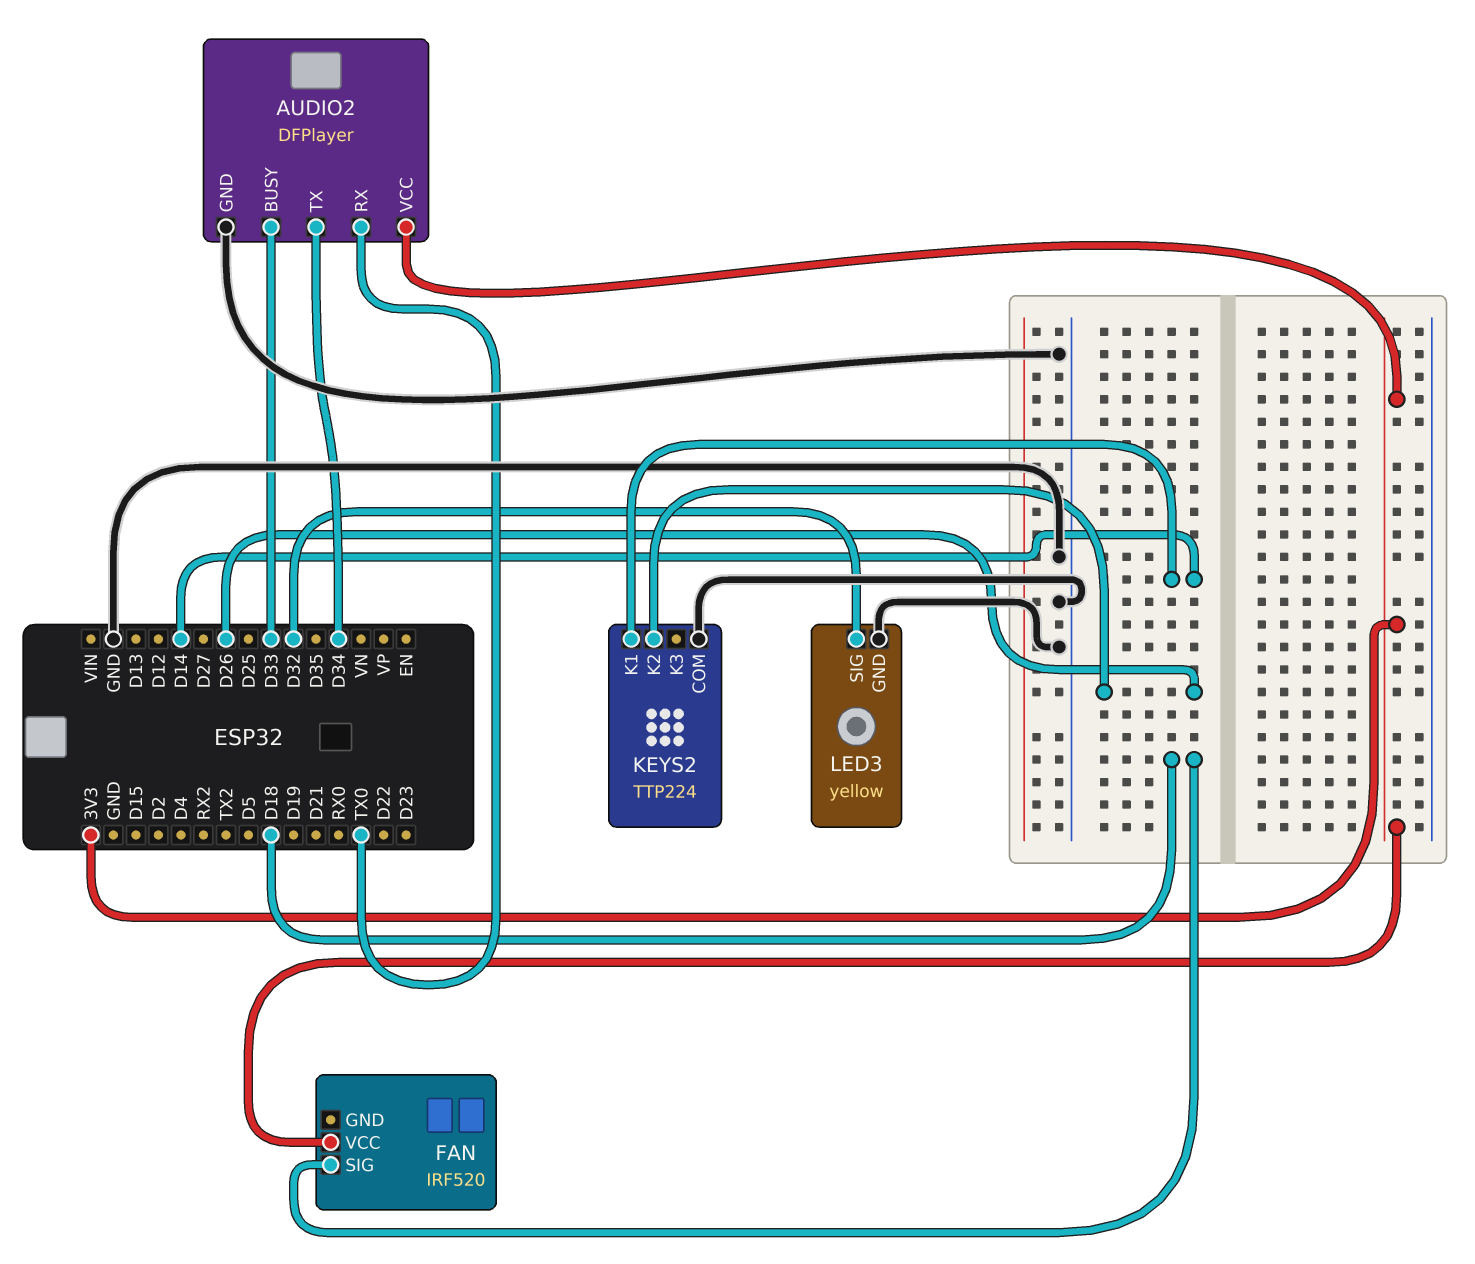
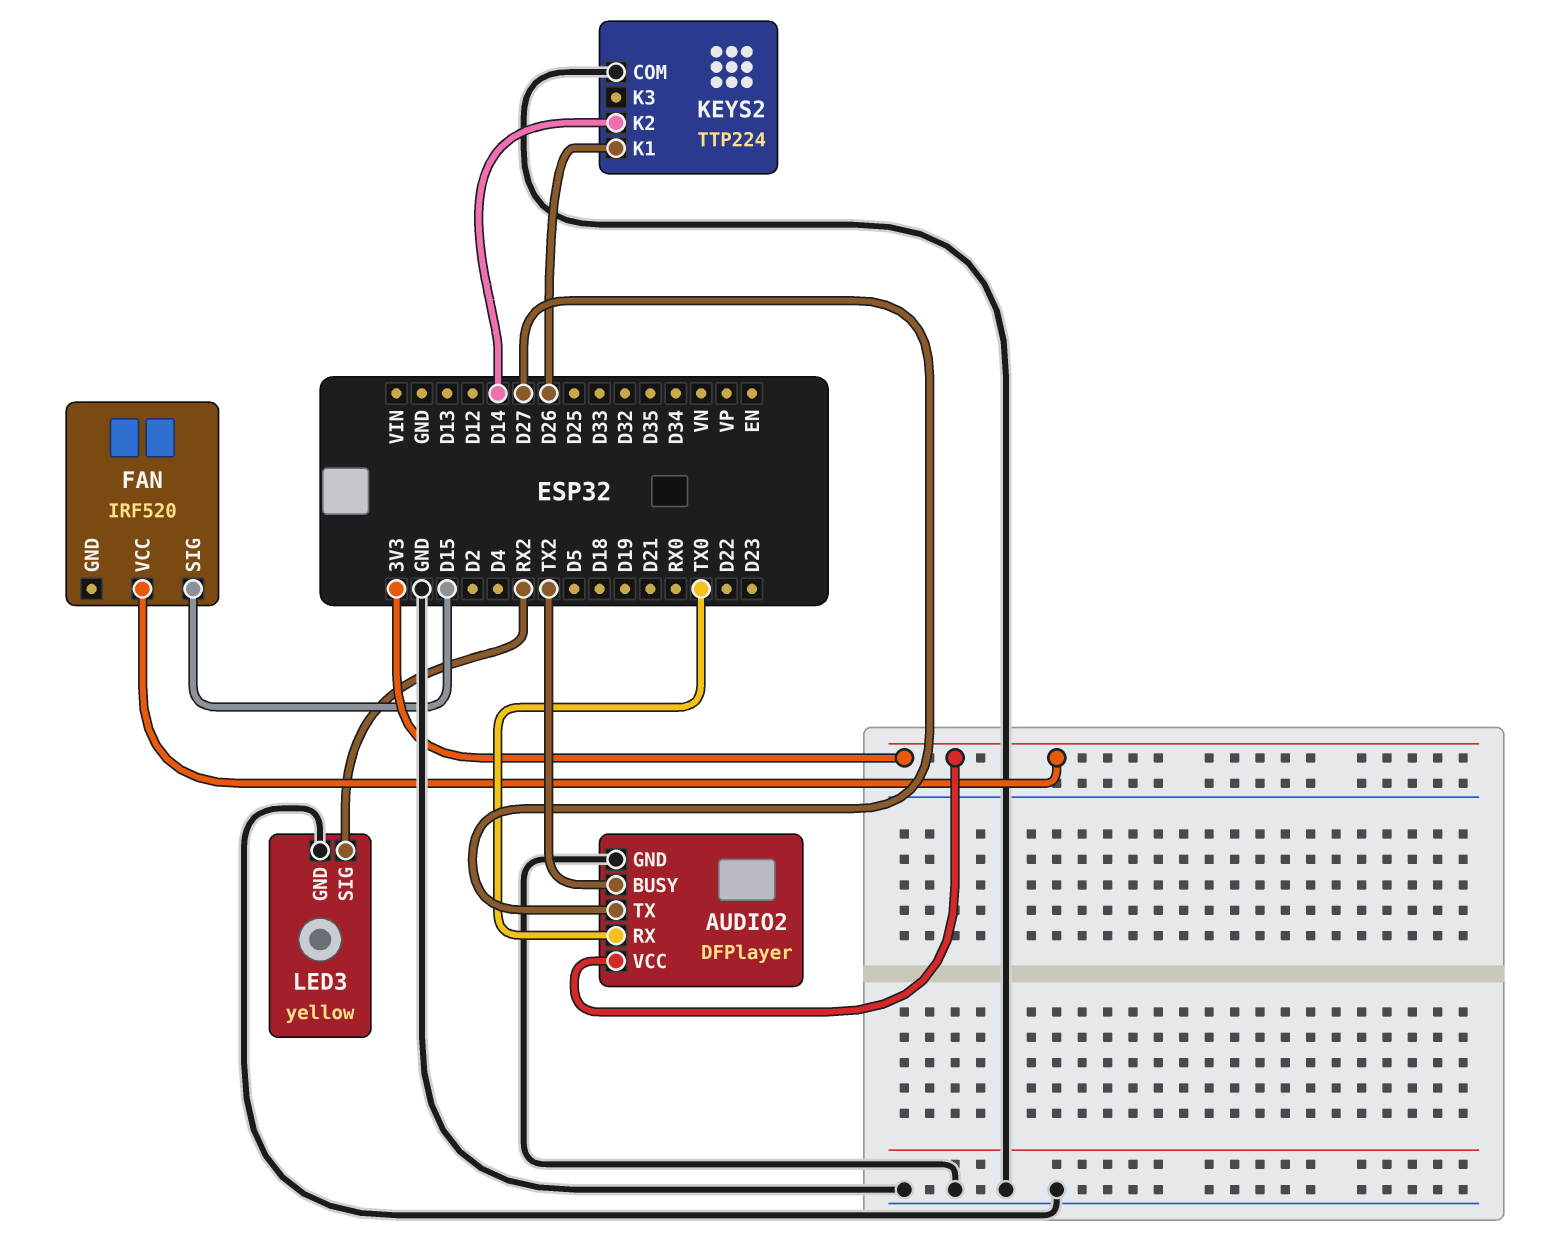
AUDIO2 pin BUSY: D33 -> TX2
AUDIO2 pin TX: D34 -> D27
FAN pin SIG: D18 -> D15
KEYS2 pin K1: D14 -> D26
KEYS2 pin K2: D26 -> D14
LED3 pin SIG: D32 -> RX2

